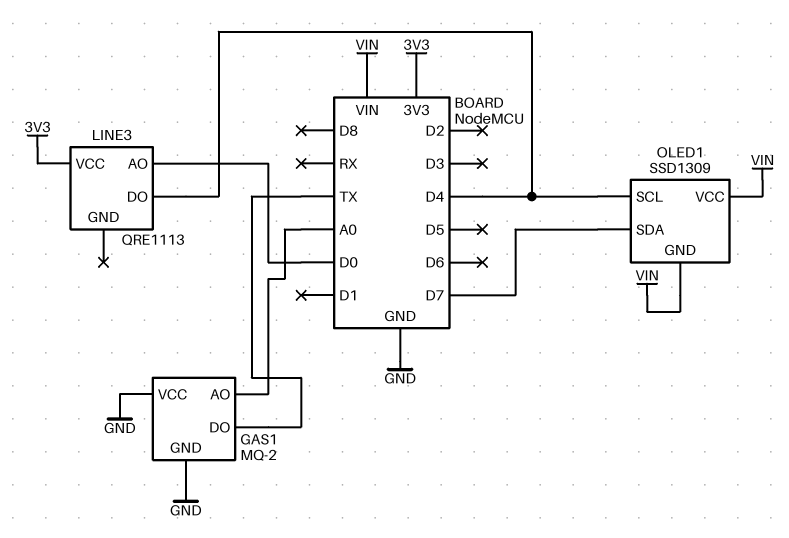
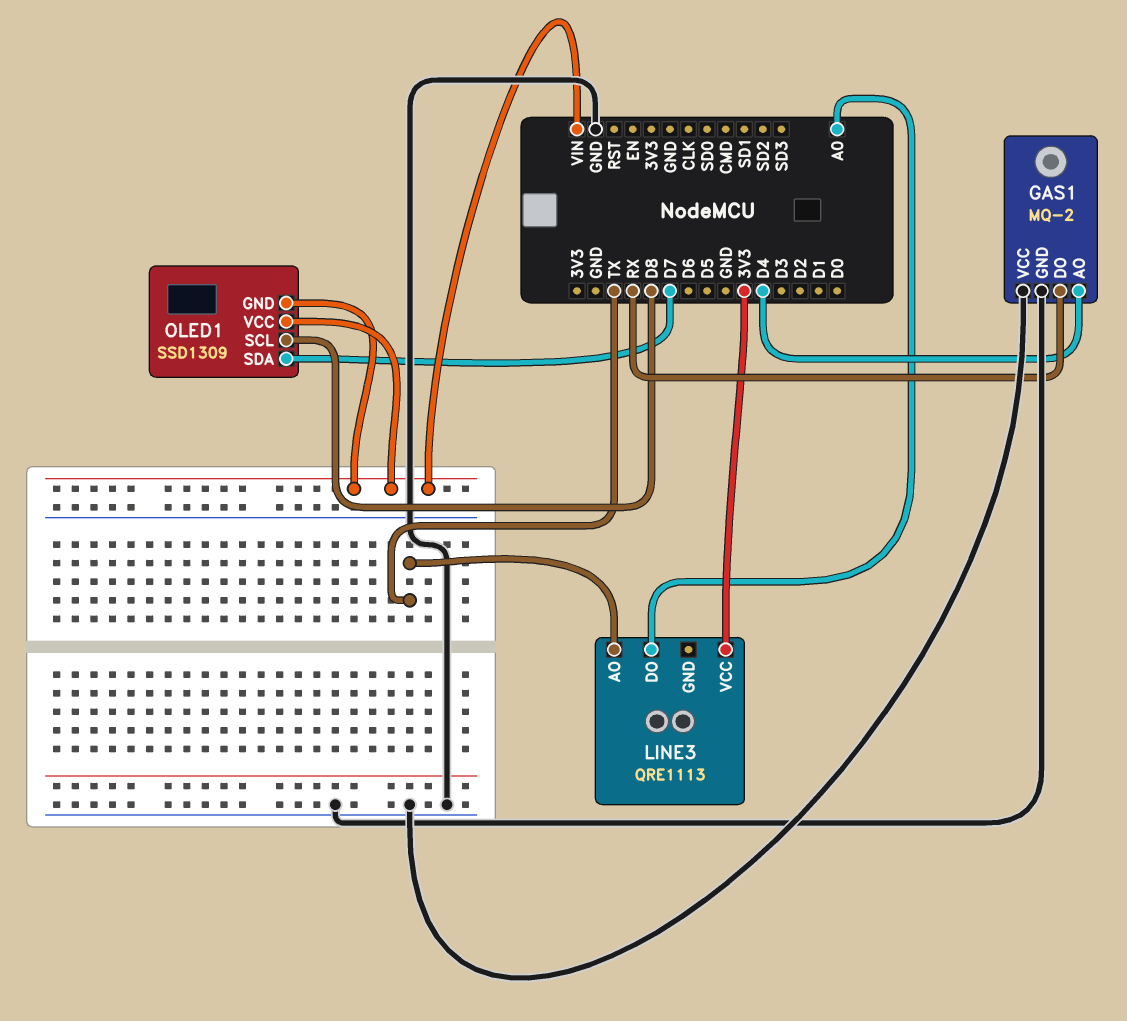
GAS1 pin AO: A0 -> D4
GAS1 pin DO: TX -> RX
LINE3 pin AO: D0 -> TX
LINE3 pin DO: D4 -> A0
OLED1 pin SCL: D4 -> D8

